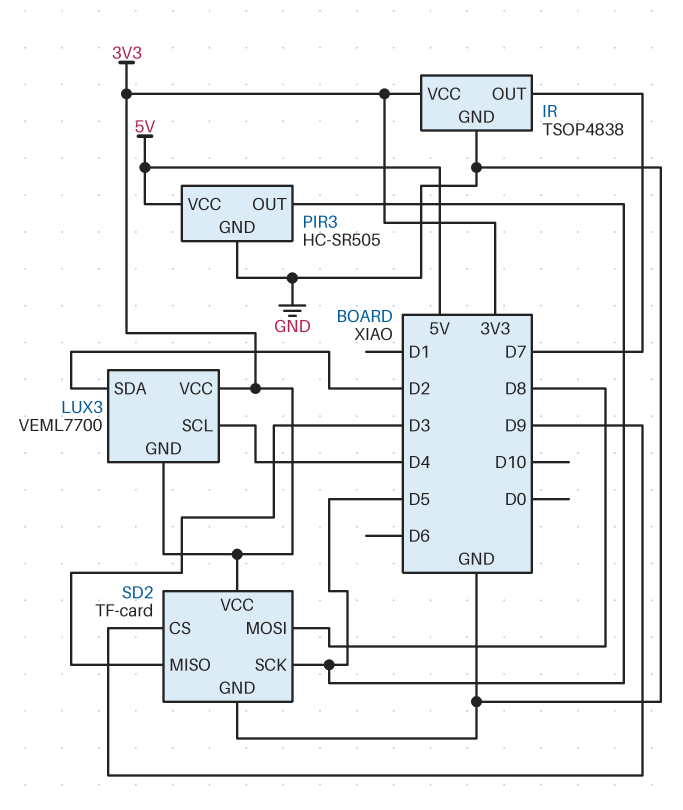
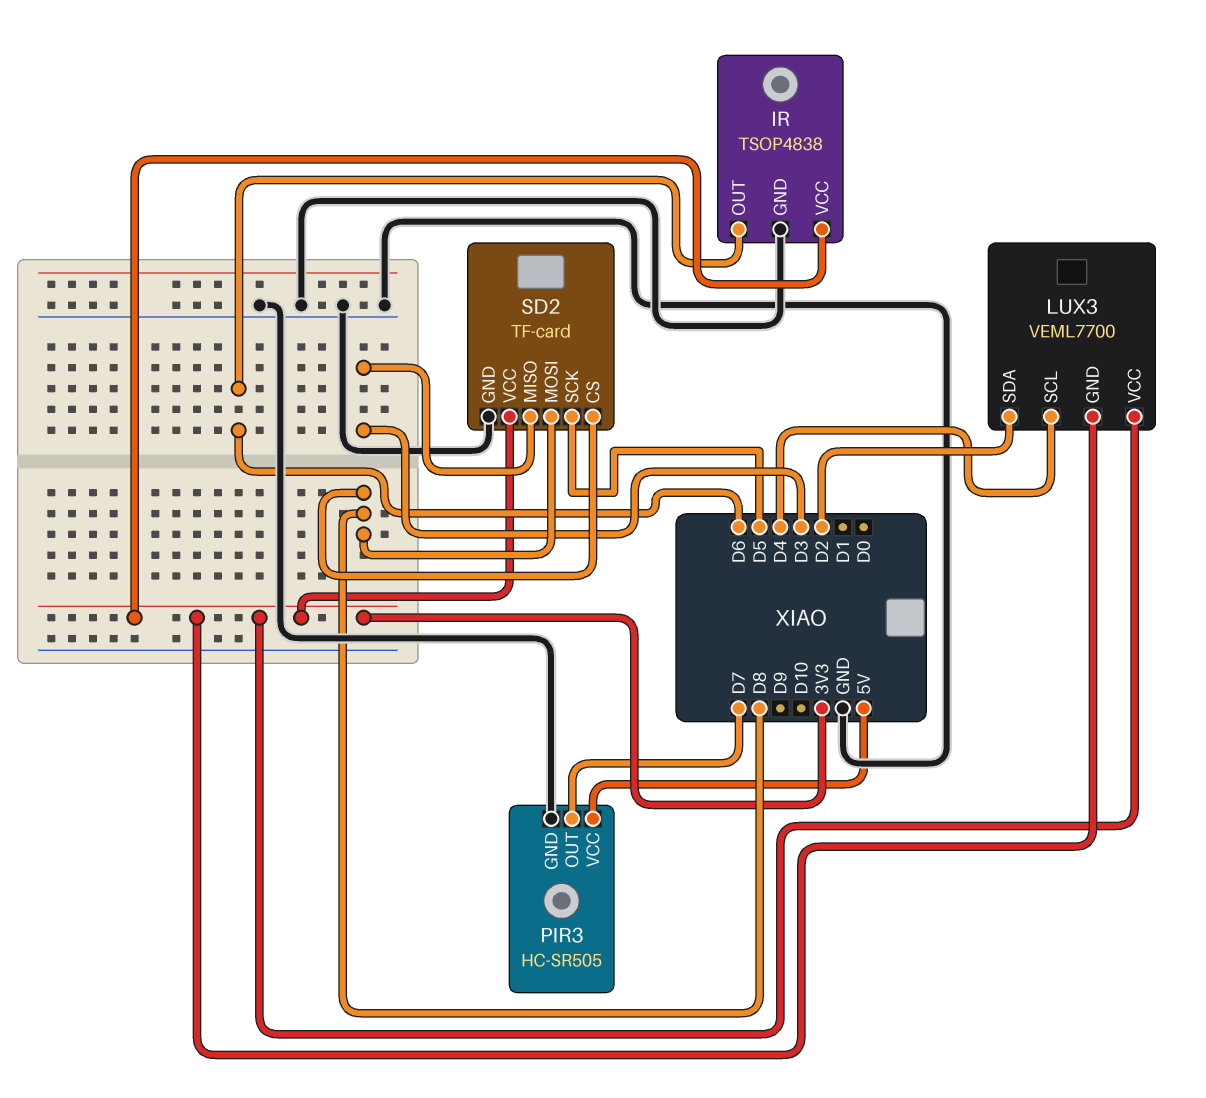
IR pin OUT: D7 -> D6
PIR3 pin OUT: D5 -> D7
SD2 pin CS: D9 -> D8

